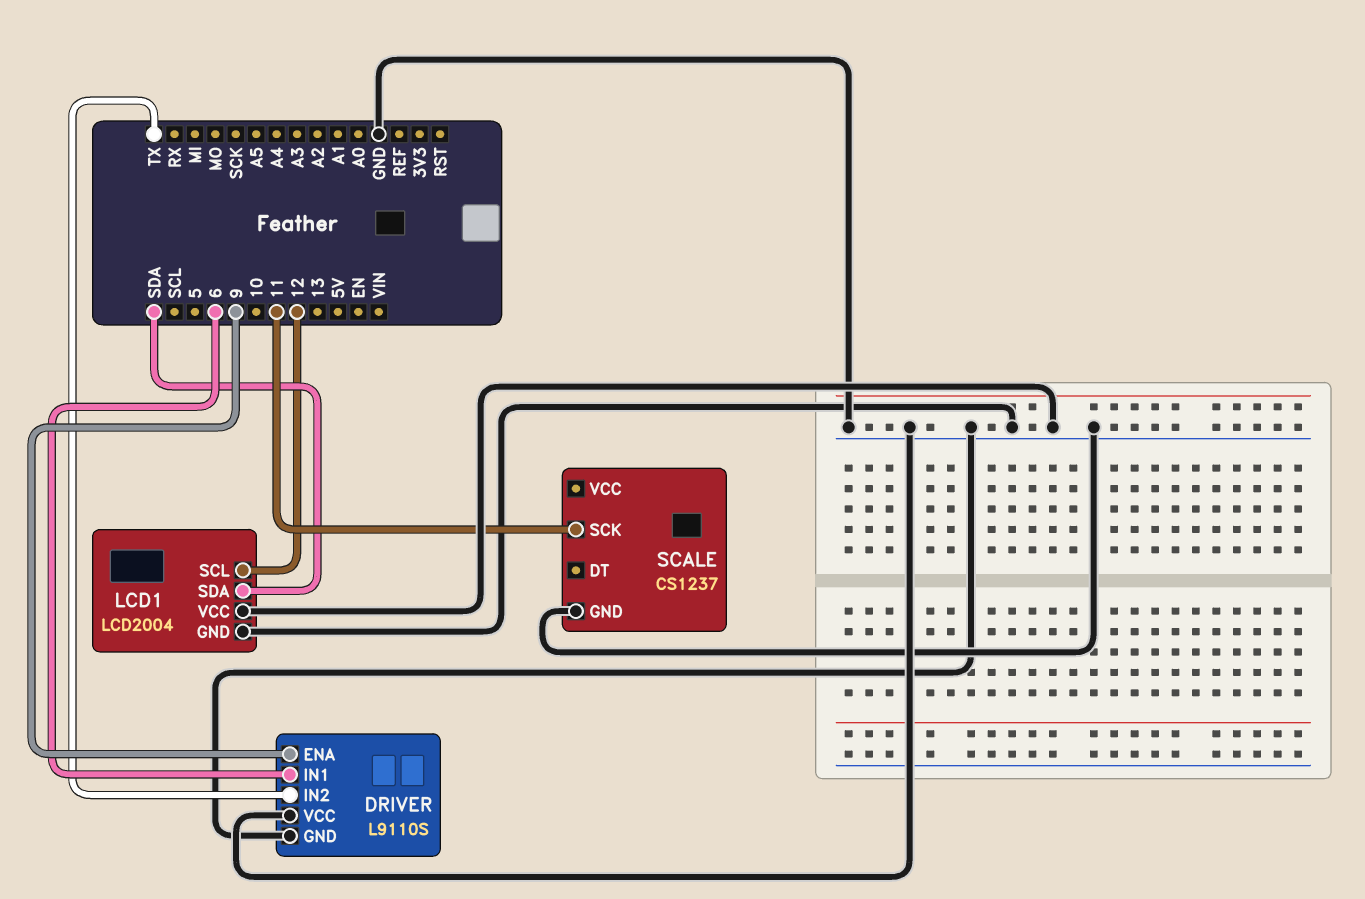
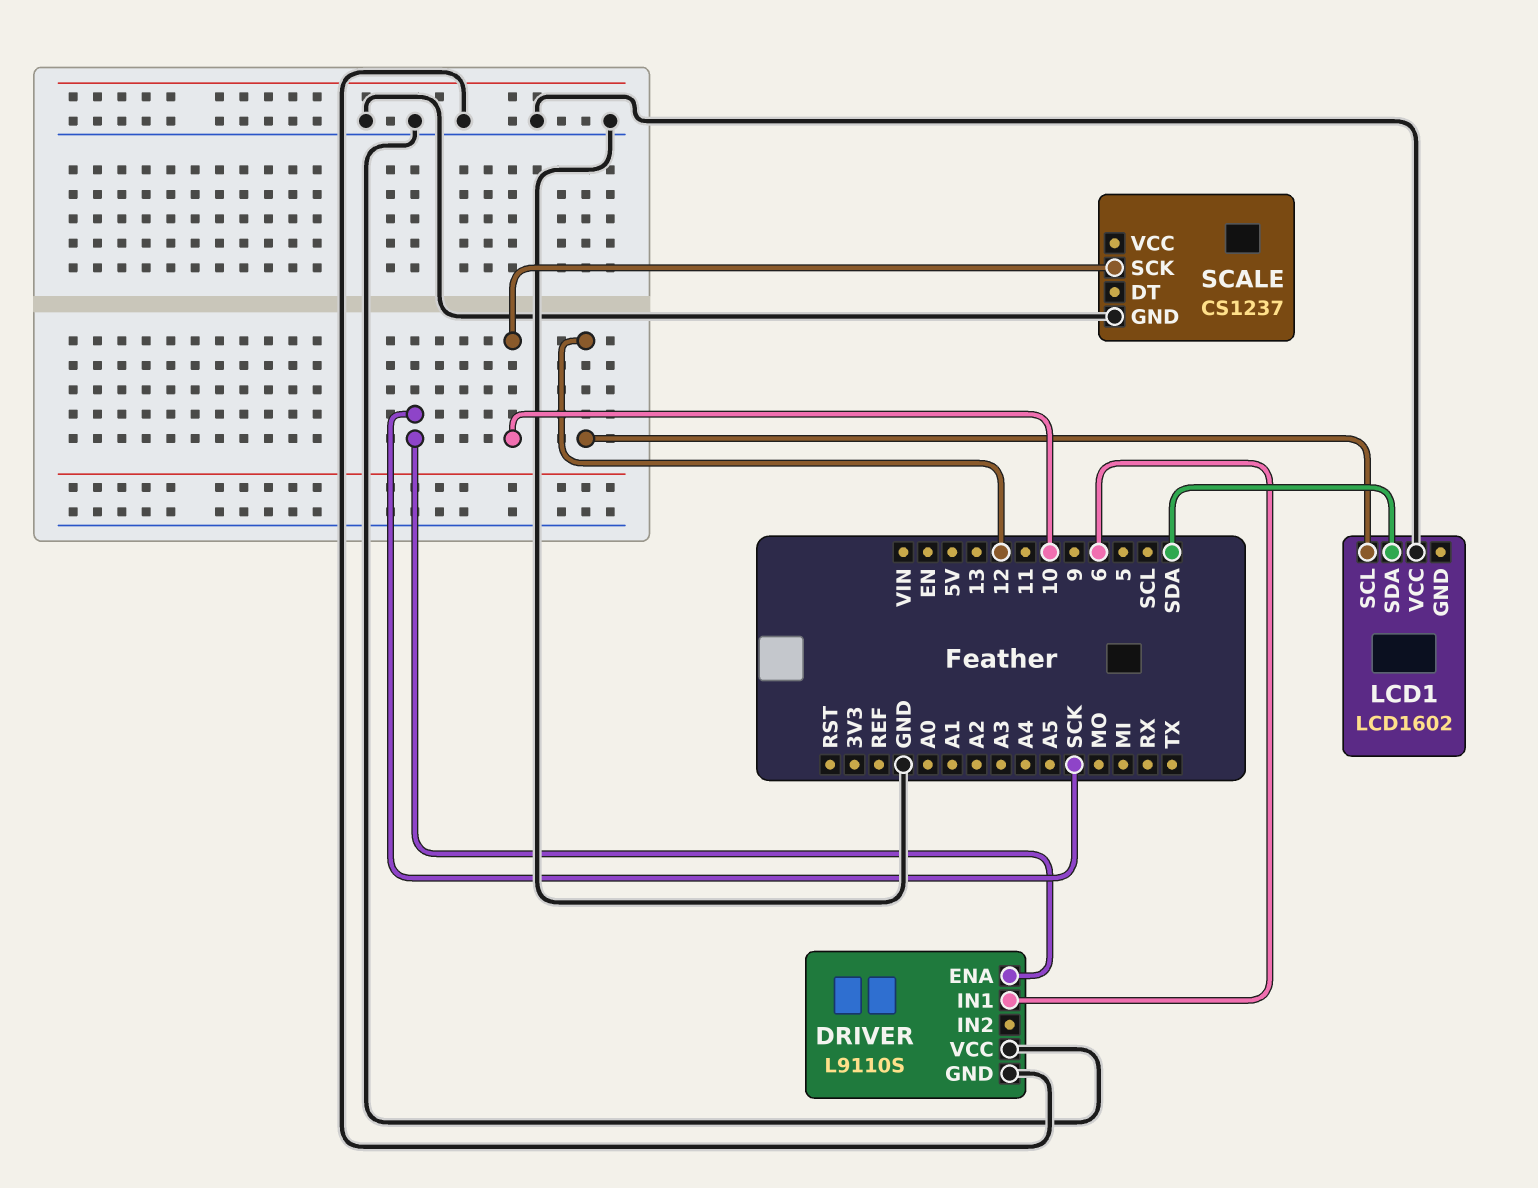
DRIVER pin ENA: 9 -> SCK
DRIVER pin IN2: TX -> none
LCD1: LCD2004 -> LCD1602
LCD1 pin GND: GND -> none
SCALE pin SCK: 11 -> 10

